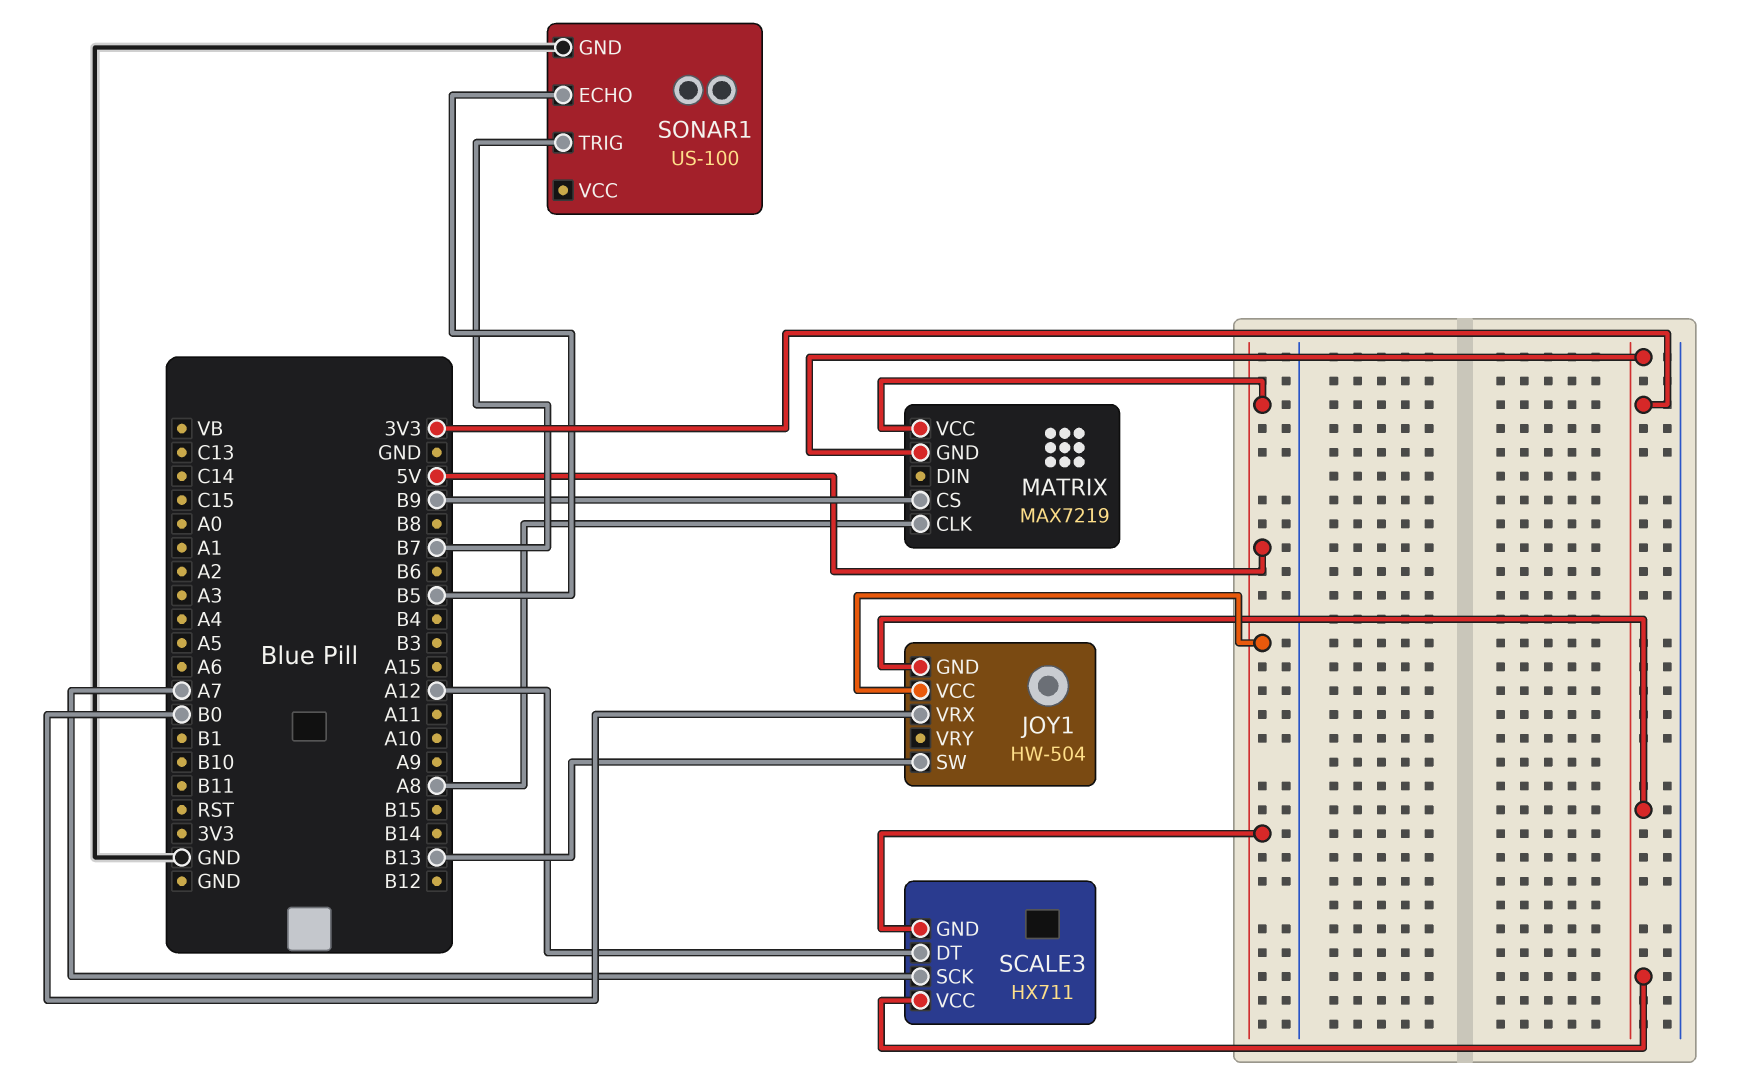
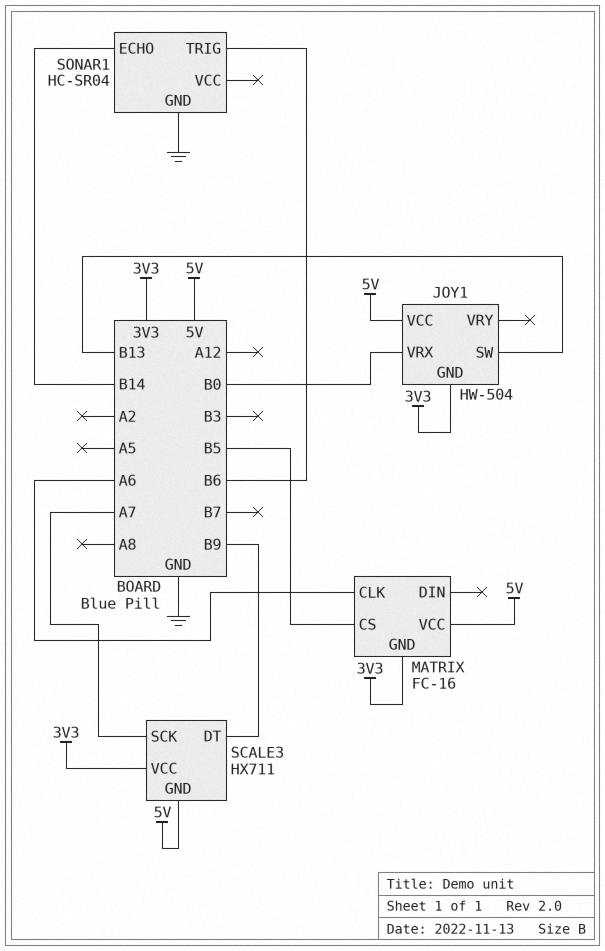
MATRIX: MAX7219 -> FC-16
MATRIX pin CLK: A8 -> A6
MATRIX pin CS: B9 -> B5
SCALE3 pin DT: A12 -> B9
SONAR1: US-100 -> HC-SR04
SONAR1 pin ECHO: B5 -> B14
SONAR1 pin TRIG: B7 -> B6

